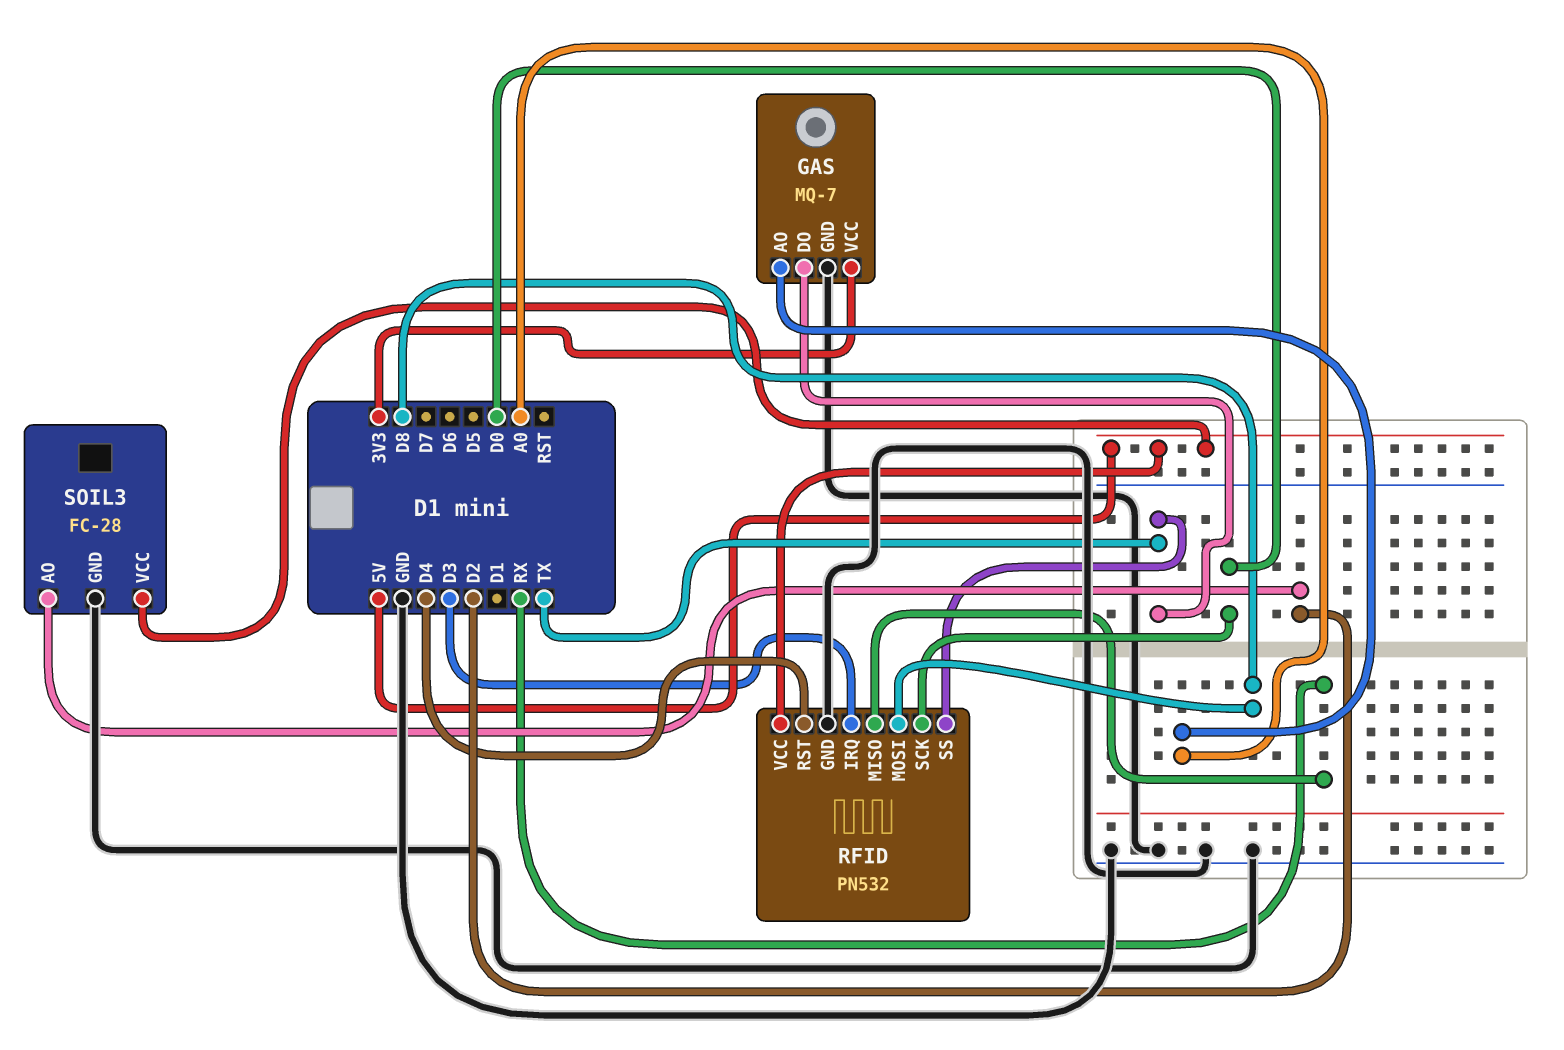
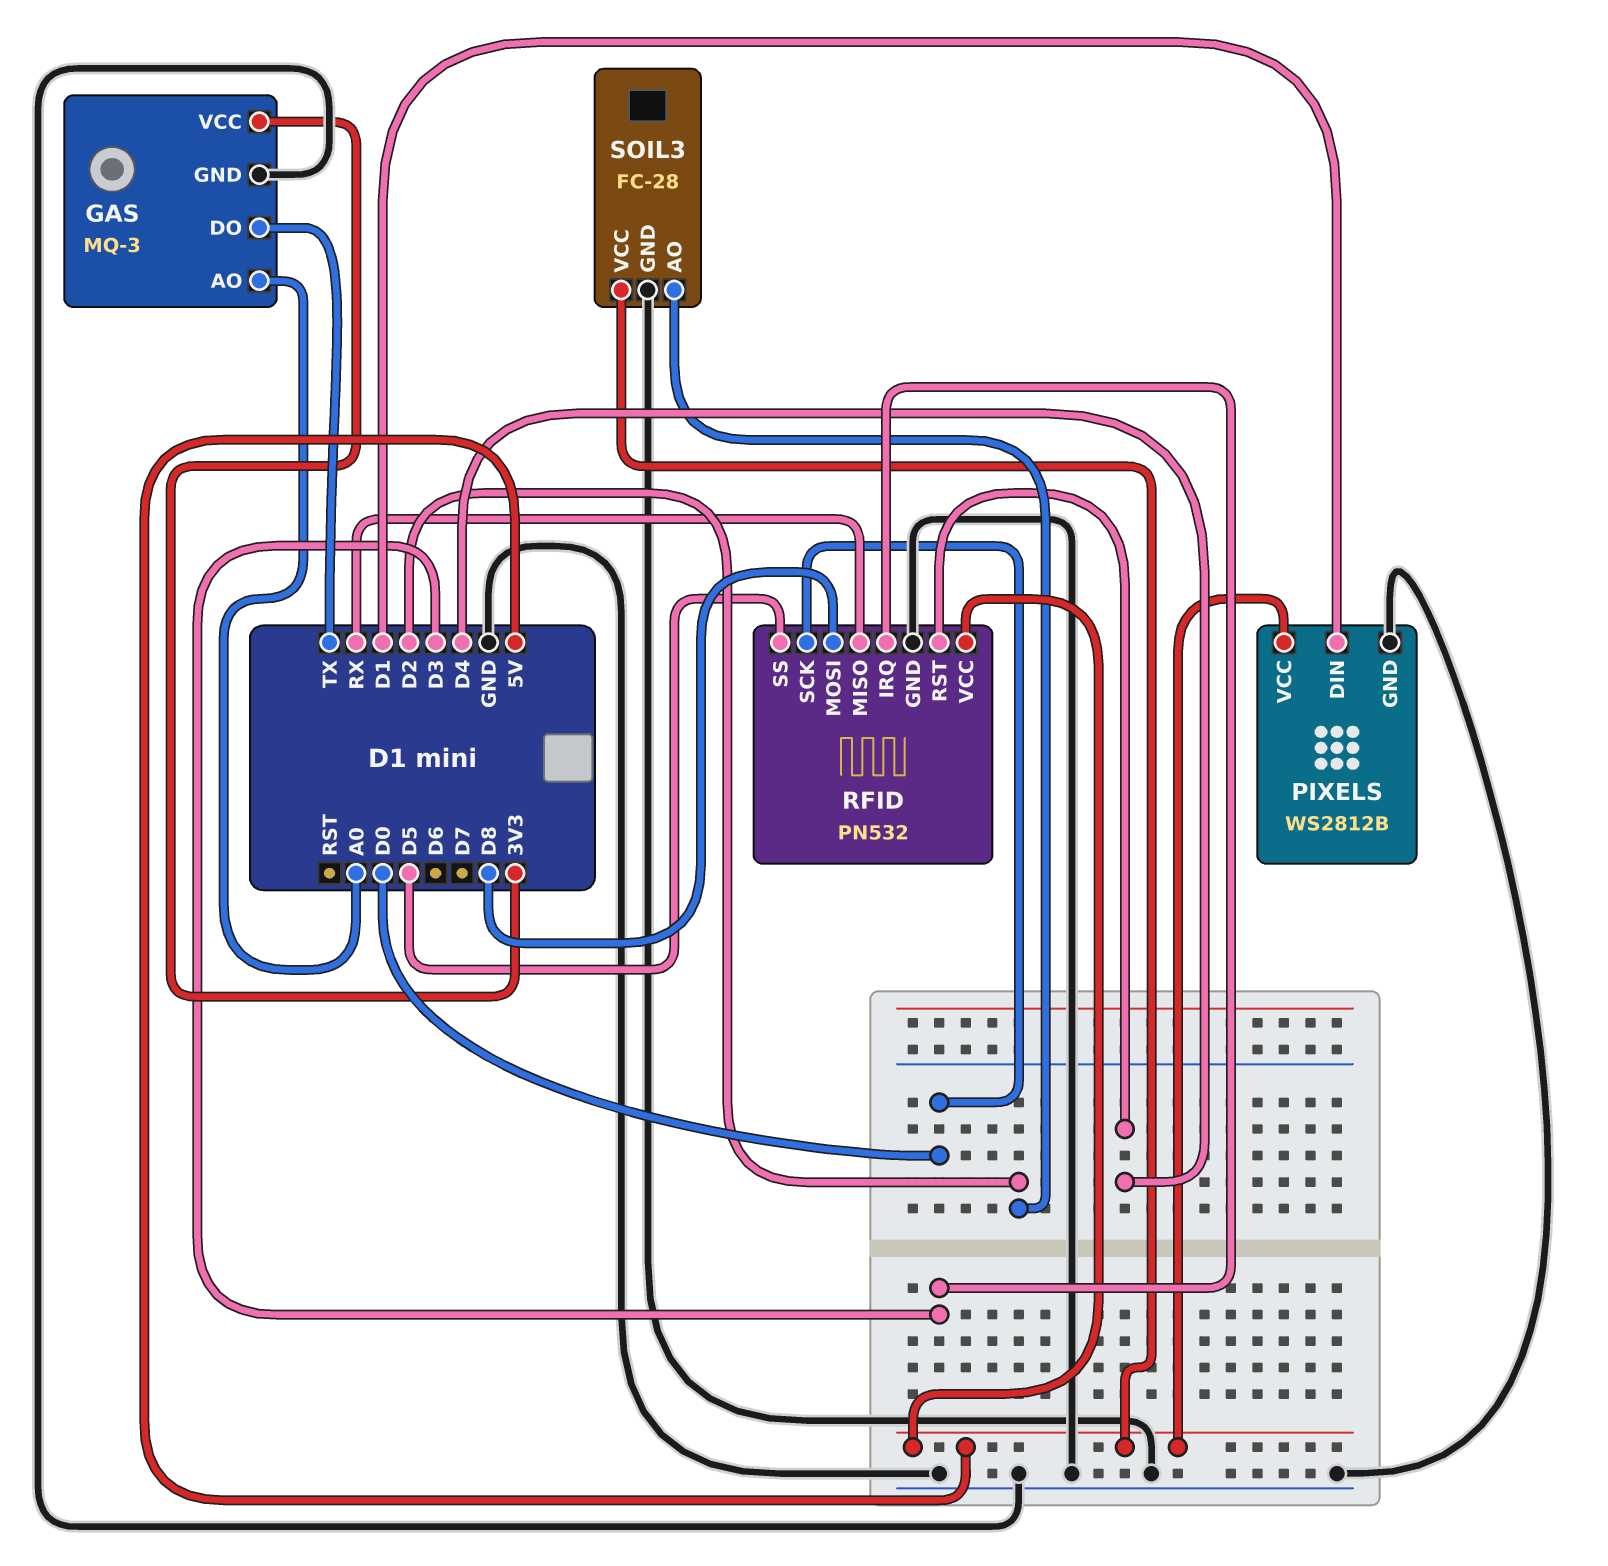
GAS: MQ-7 -> MQ-3
PIXELS: none -> WS2812B
PIXELS pin DIN: none -> D1
PIXELS pin GND: none -> GND
PIXELS pin VCC: none -> 5V
RFID pin SS: TX -> D5

